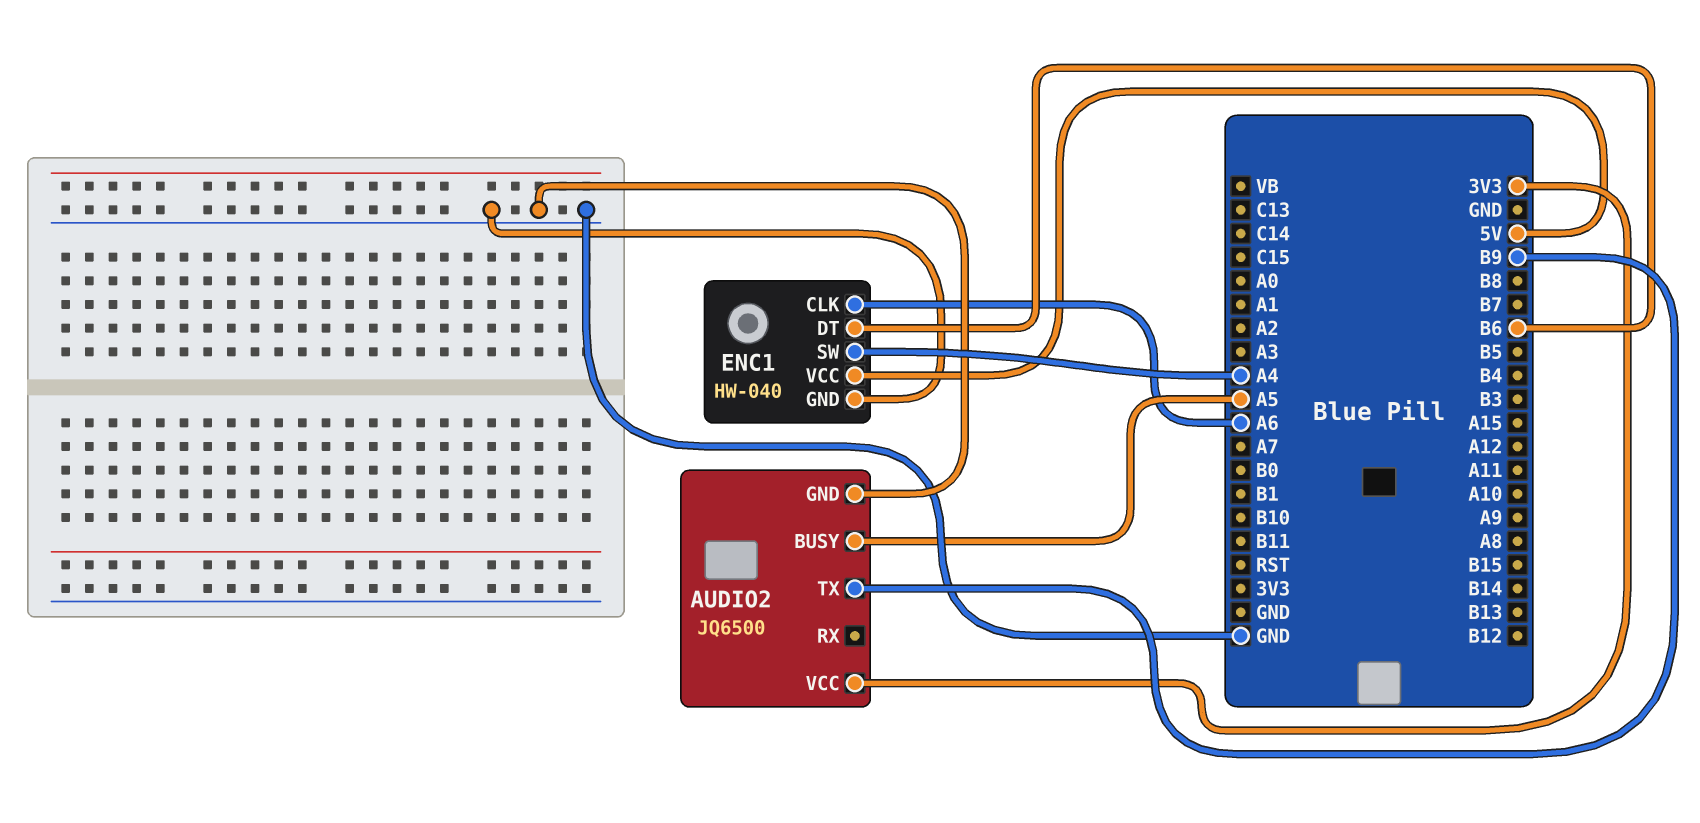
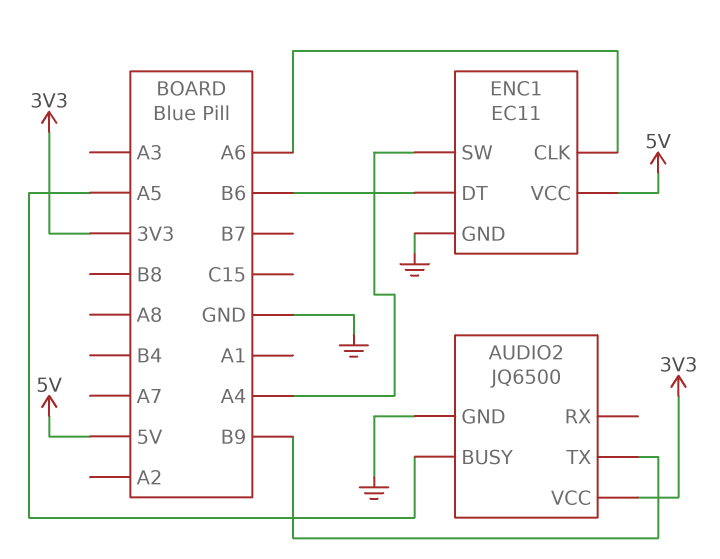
ENC1: HW-040 -> EC11

